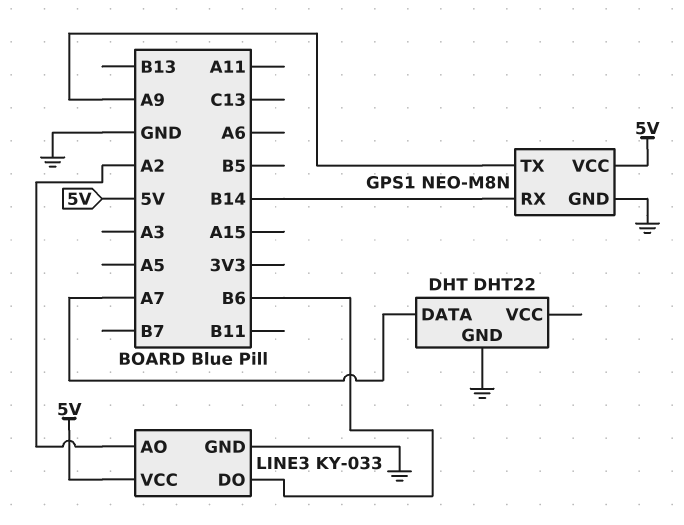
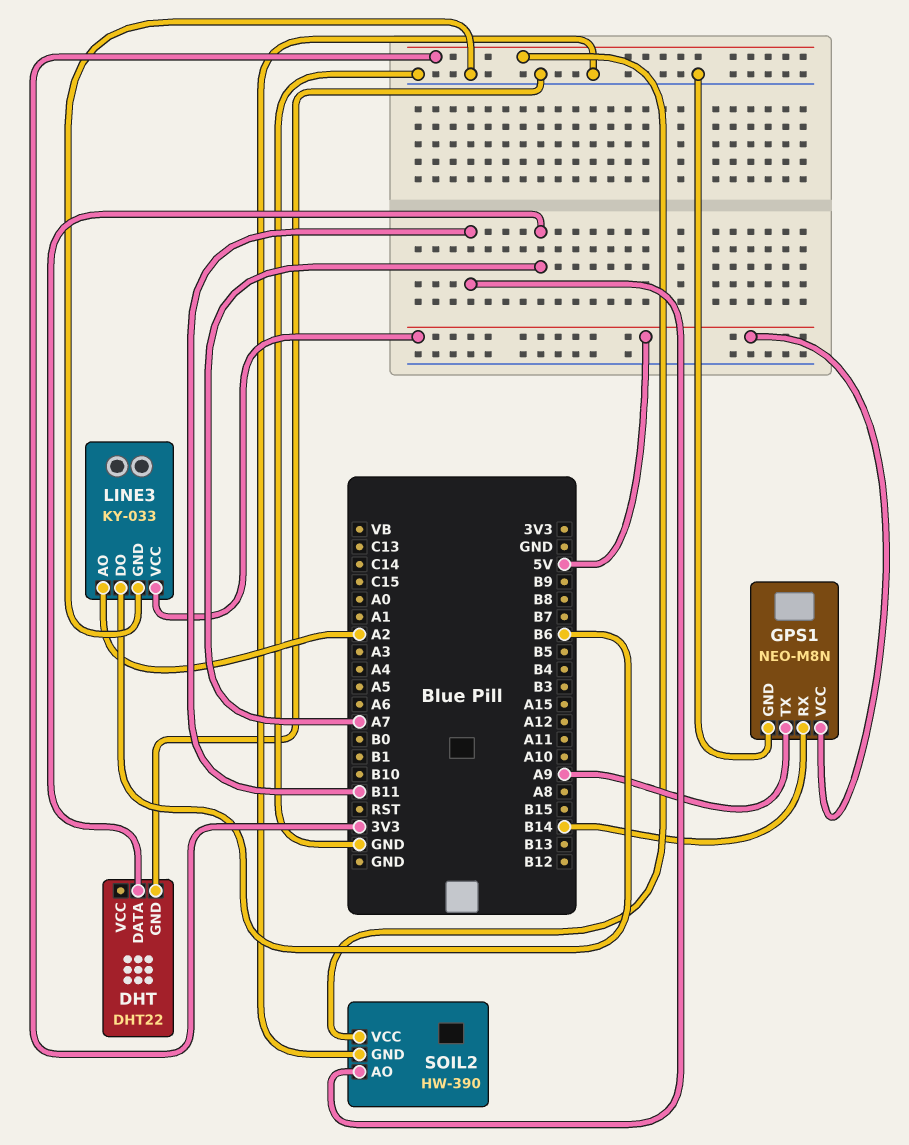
SOIL2: none -> HW-390
SOIL2 pin AO: none -> B11
SOIL2 pin GND: none -> GND
SOIL2 pin VCC: none -> 3V3

